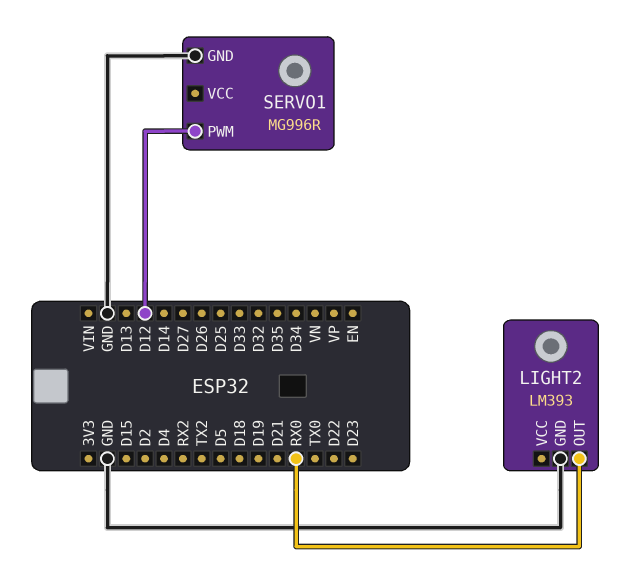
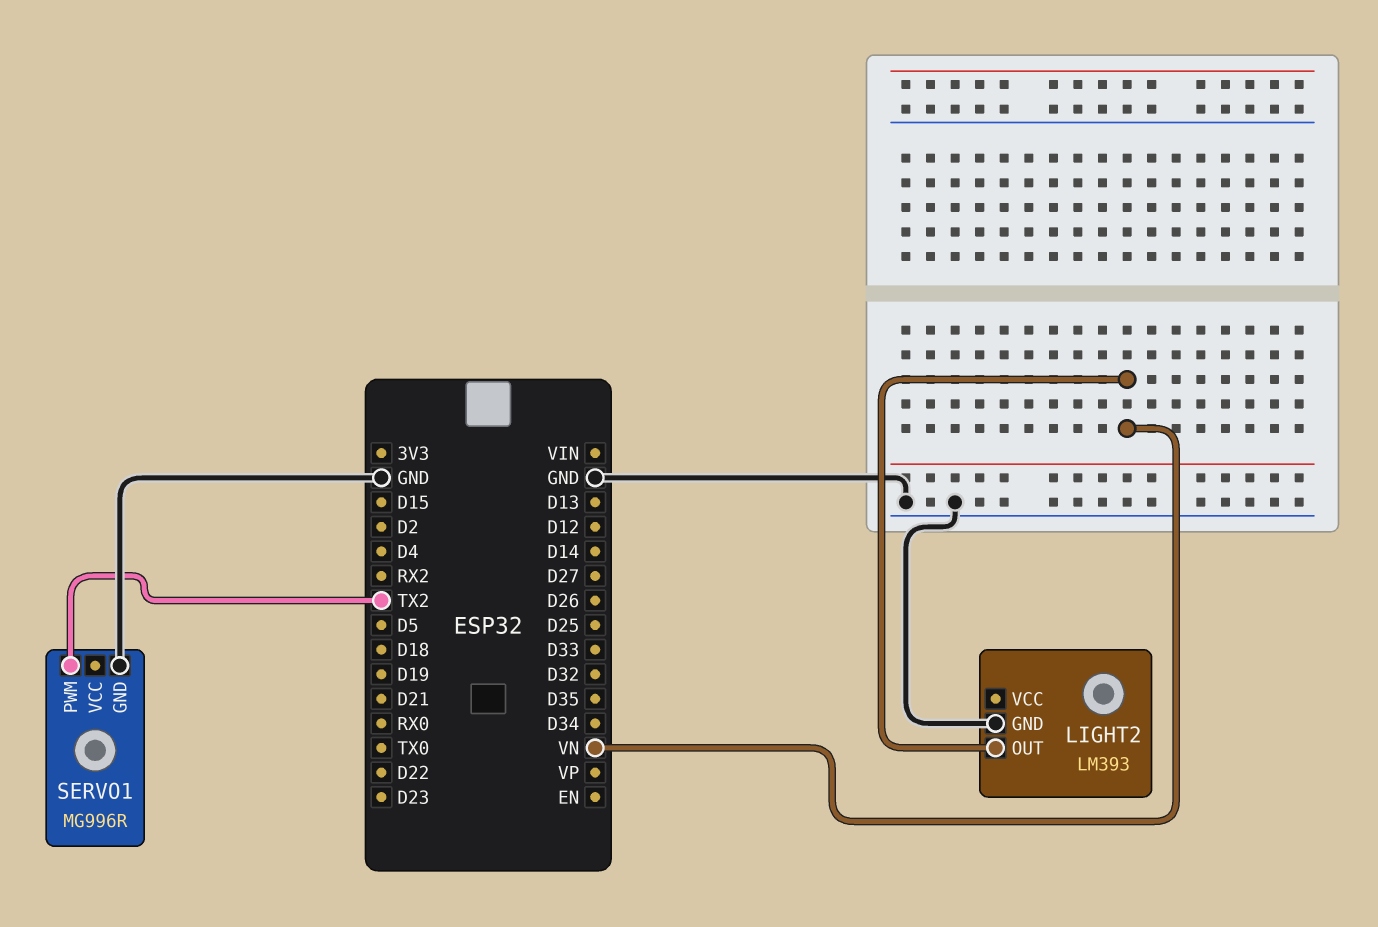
LIGHT2 pin OUT: RX0 -> VN
SERVO1 pin PWM: D12 -> TX2

